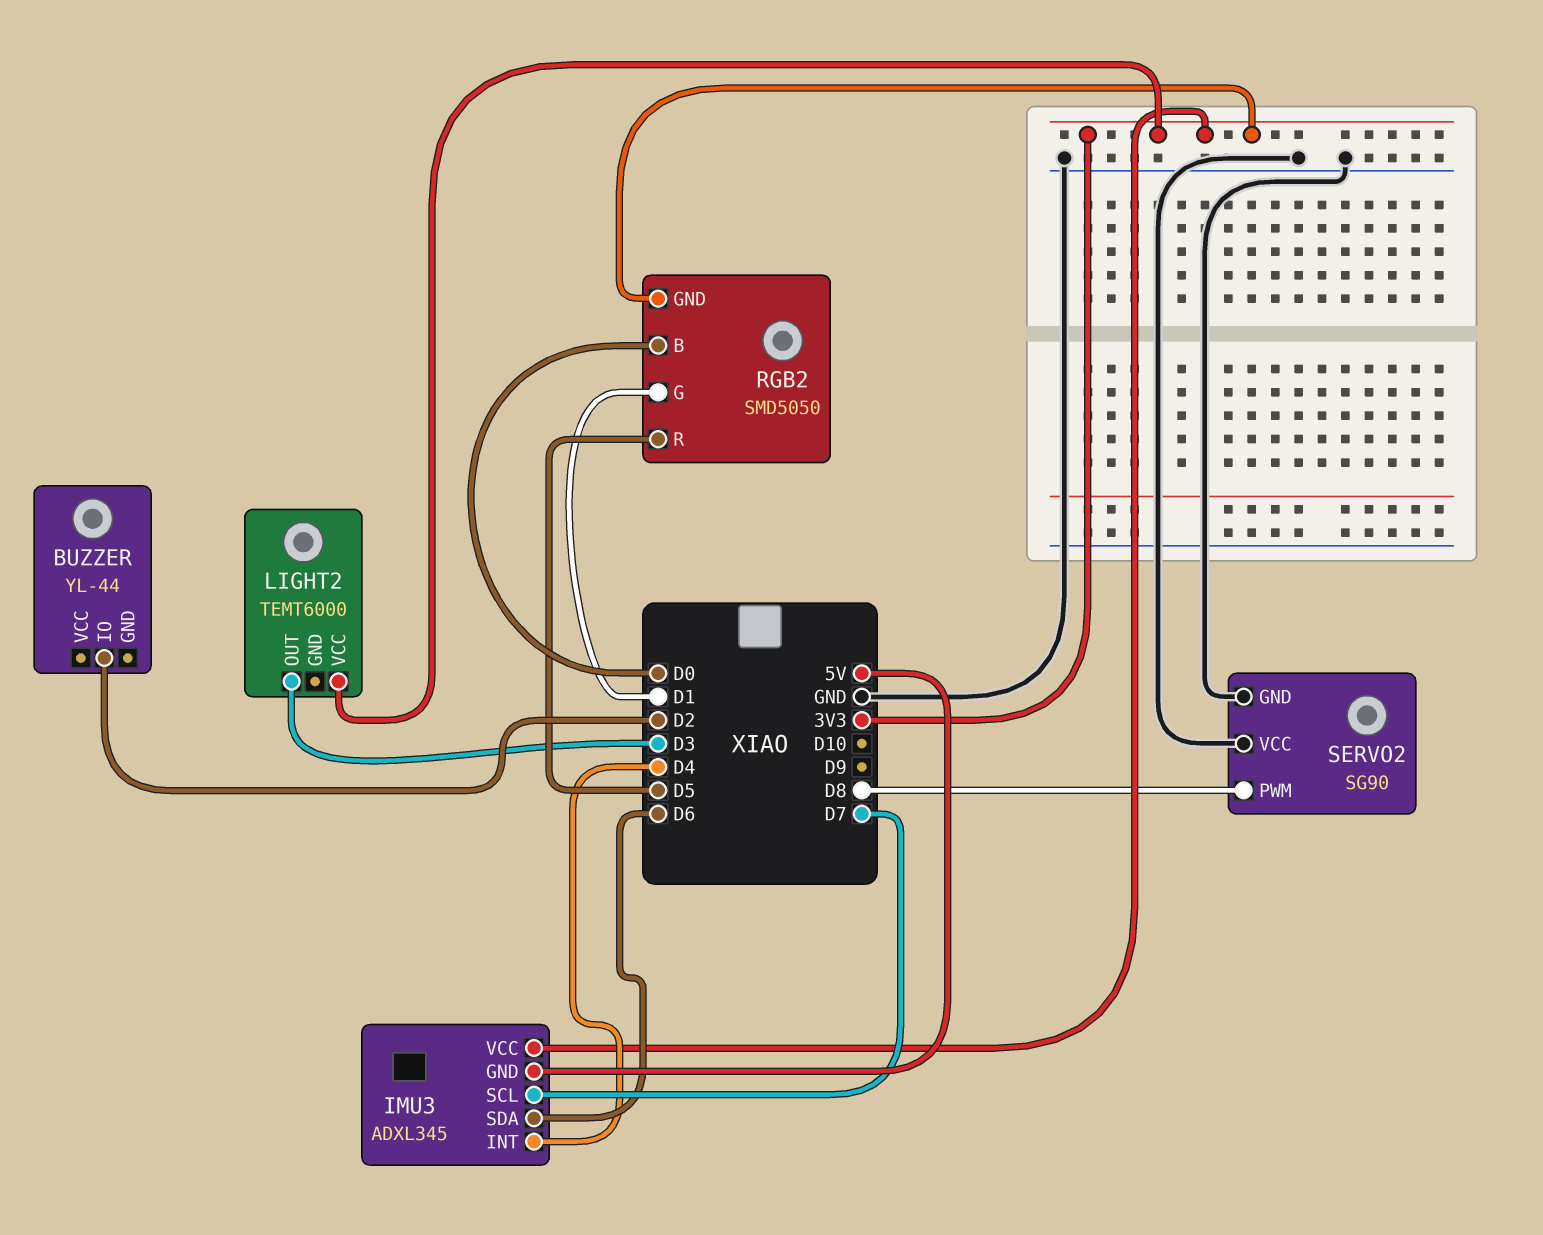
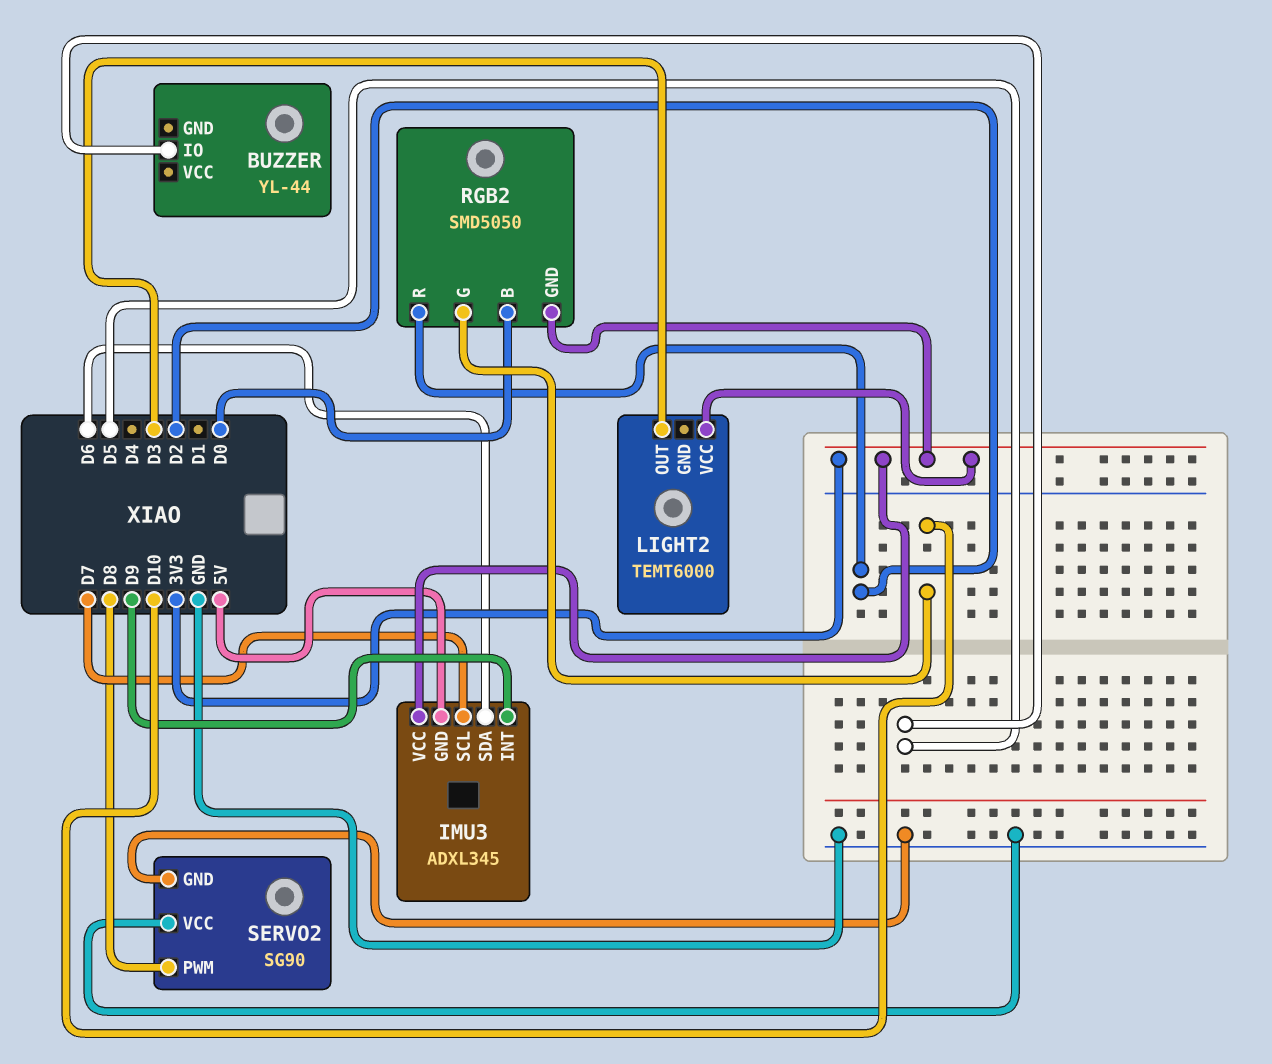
BUZZER pin IO: D2 -> D5
IMU3 pin INT: D4 -> D9
RGB2 pin G: D1 -> D10
RGB2 pin R: D5 -> D2

